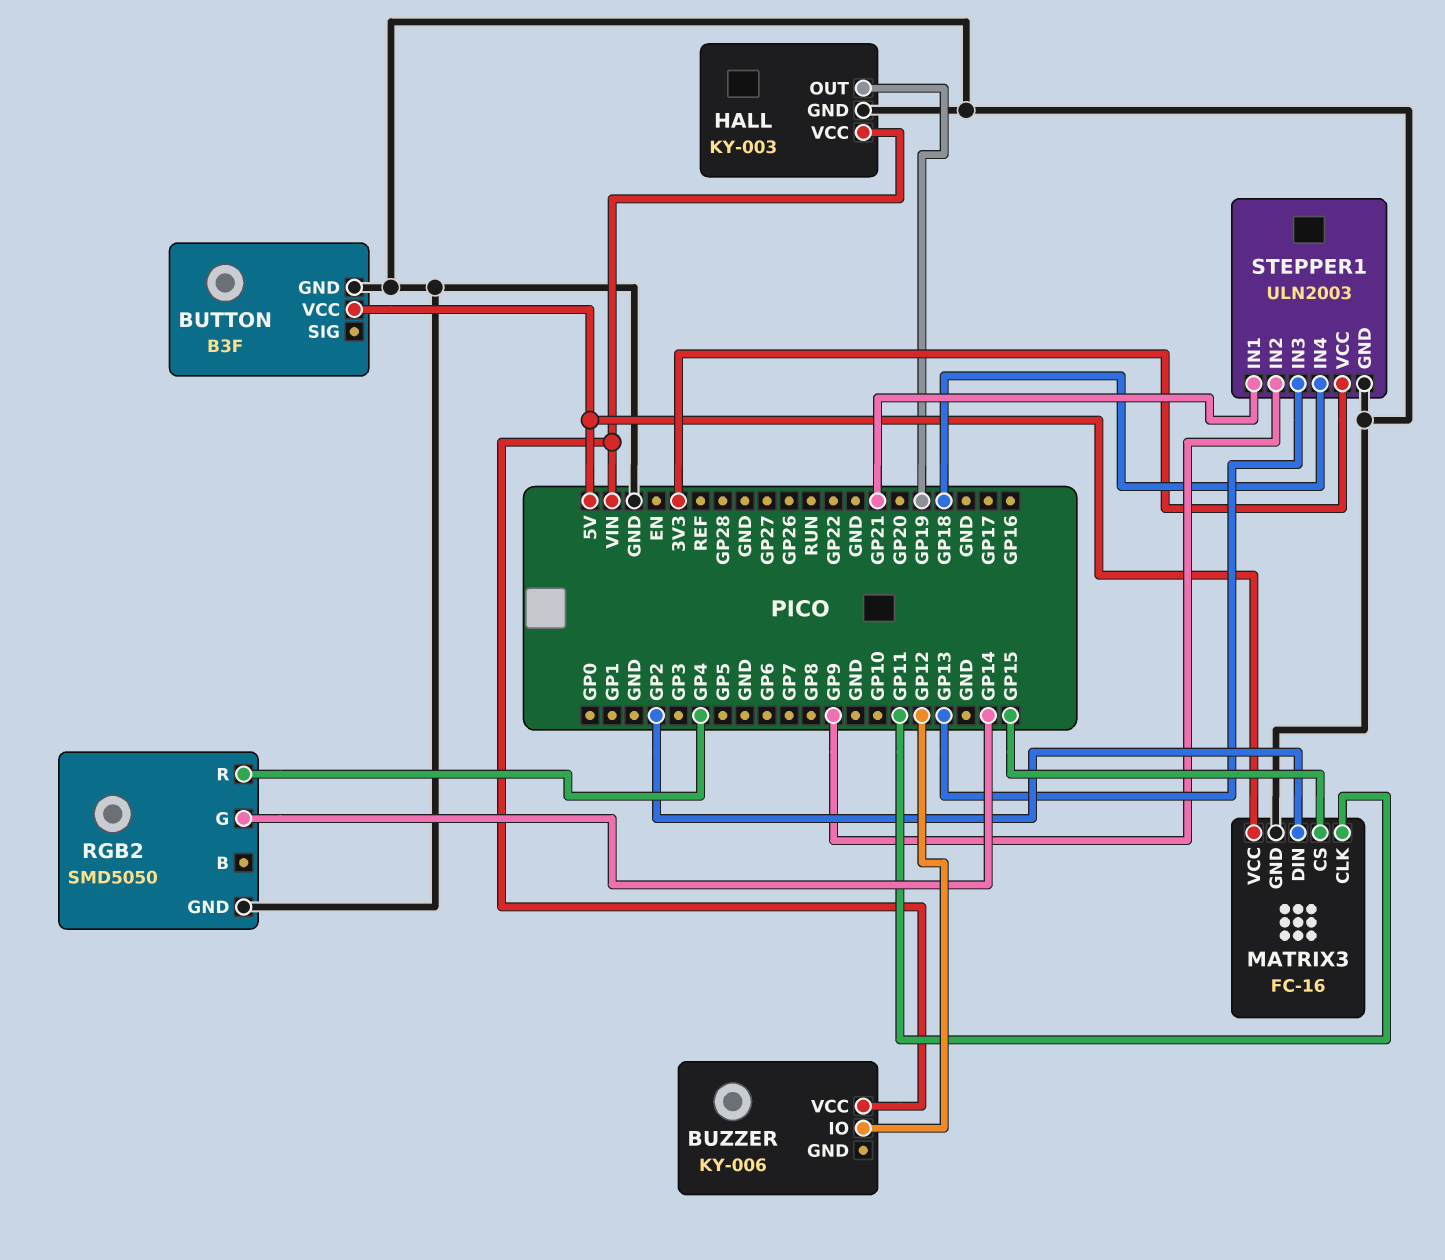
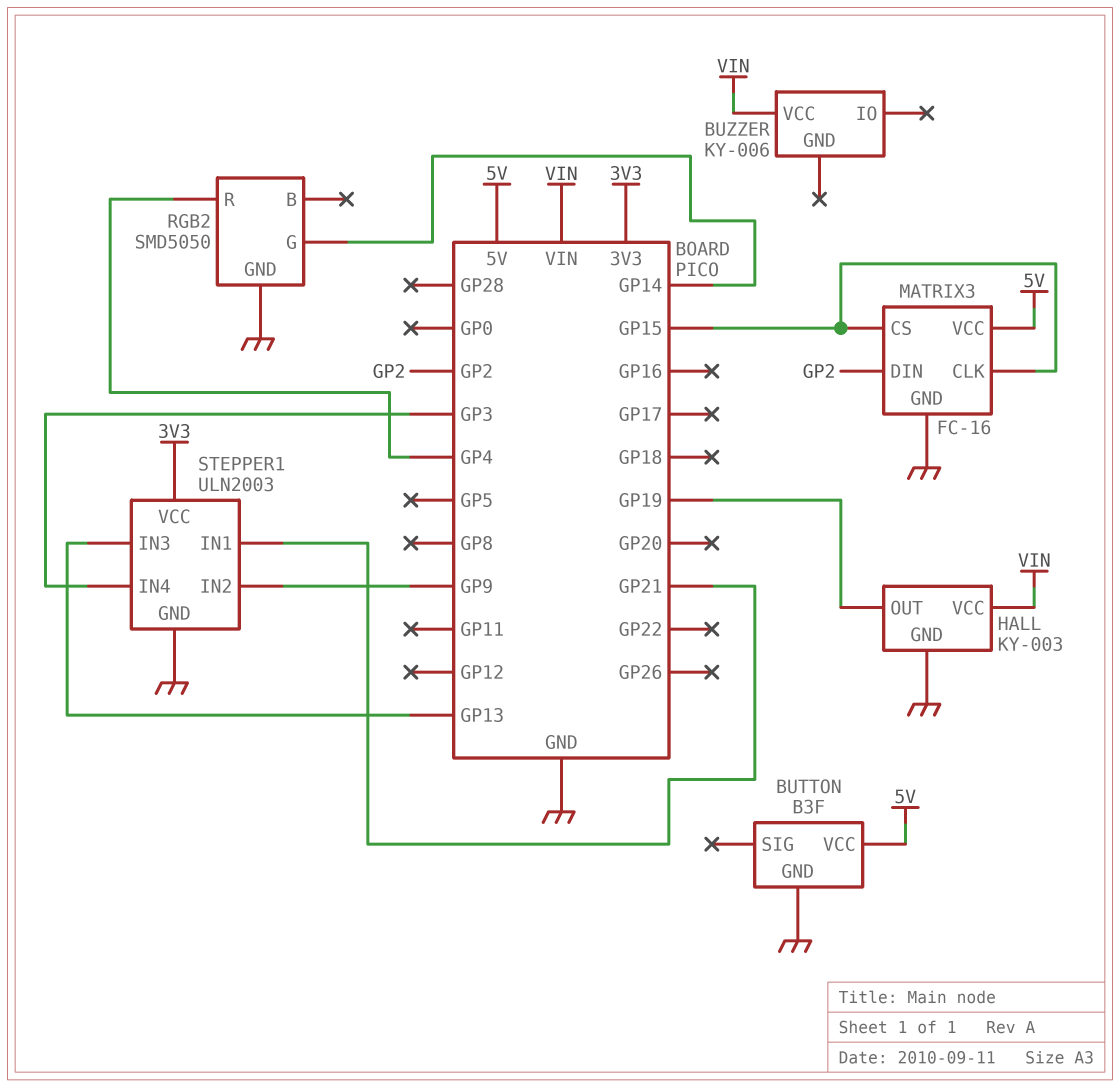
BUZZER pin IO: GP12 -> none
MATRIX3 pin CLK: GP11 -> GP15
STEPPER1 pin IN4: GP18 -> GP3

